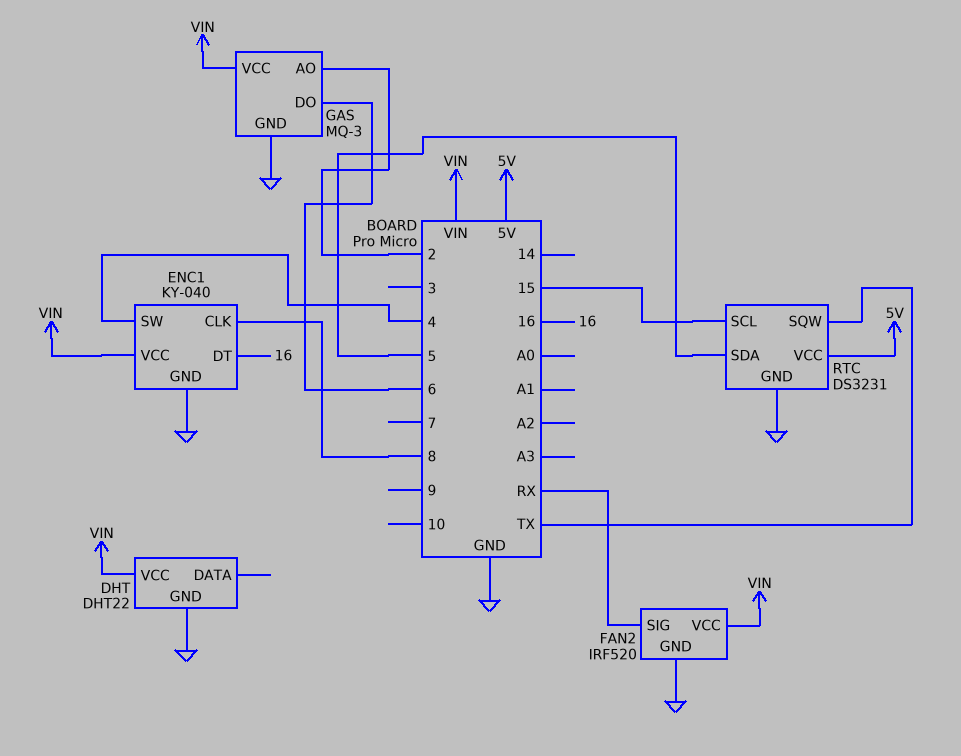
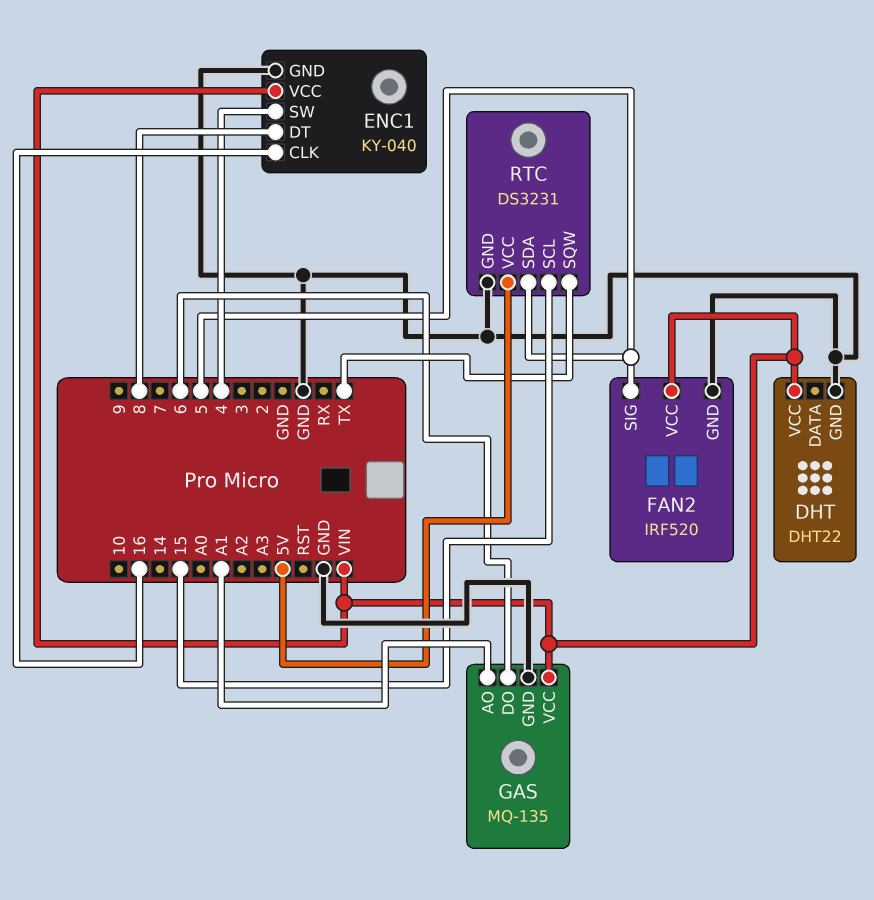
ENC1 pin CLK: 8 -> 16
ENC1 pin DT: 16 -> 8
FAN2 pin SIG: RX -> 5
GAS: MQ-3 -> MQ-135
GAS pin AO: 2 -> A1

